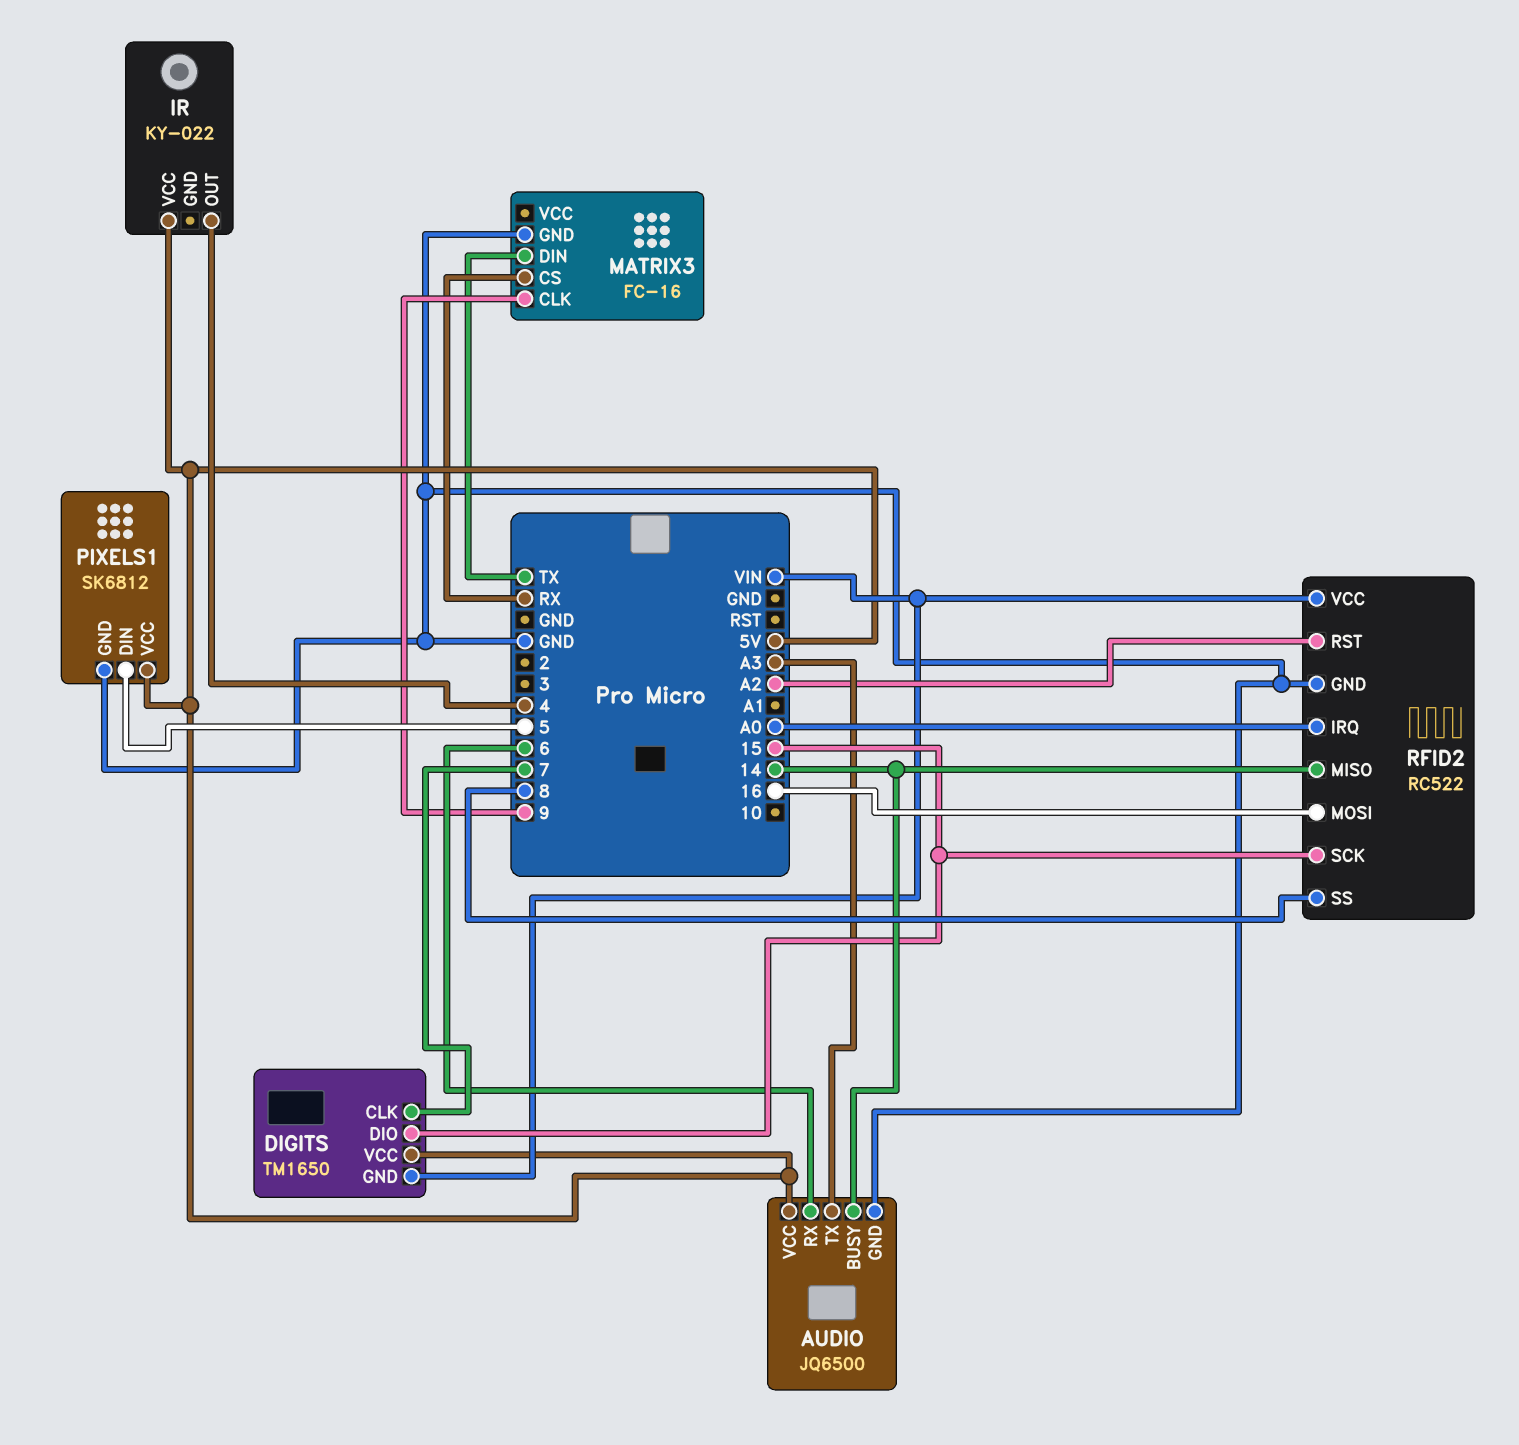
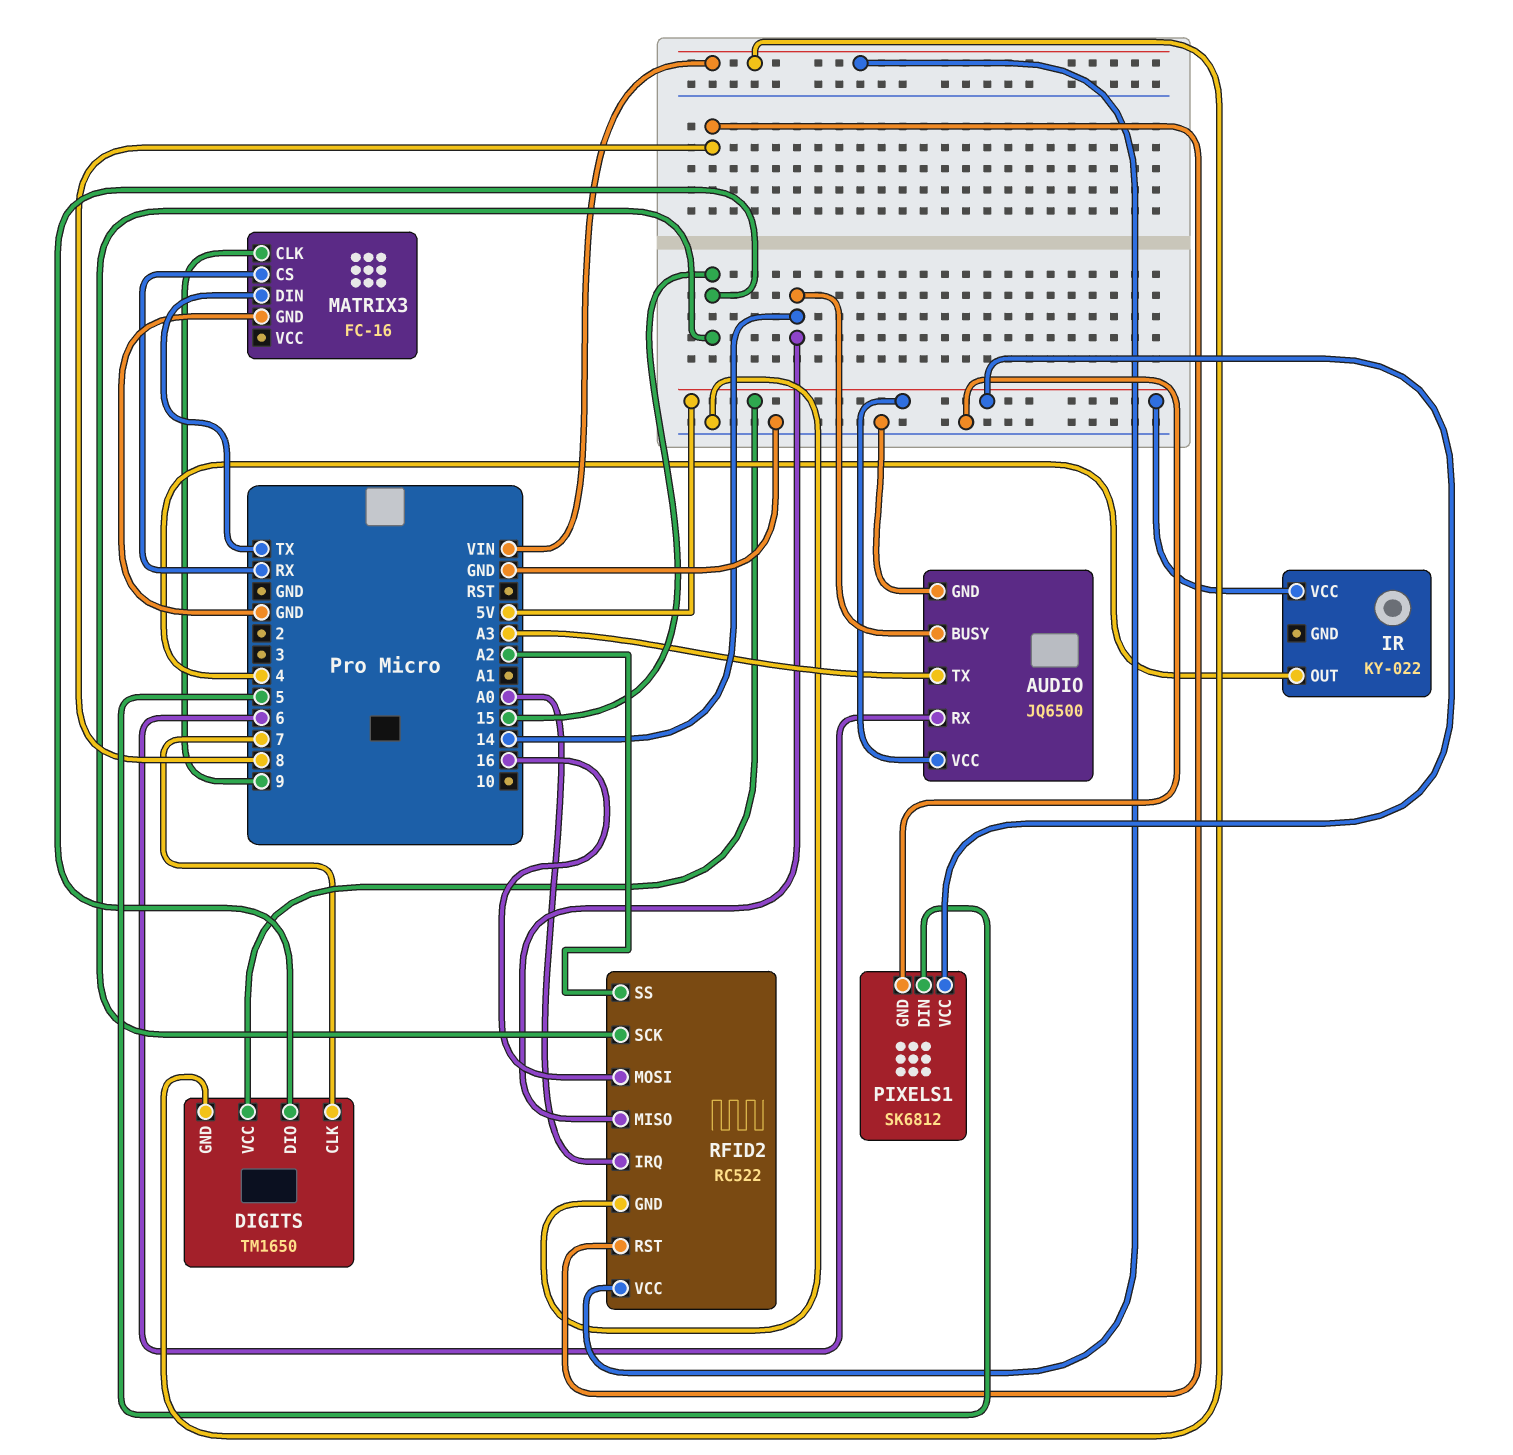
RFID2 pin RST: A2 -> 8
RFID2 pin SS: 8 -> A2

